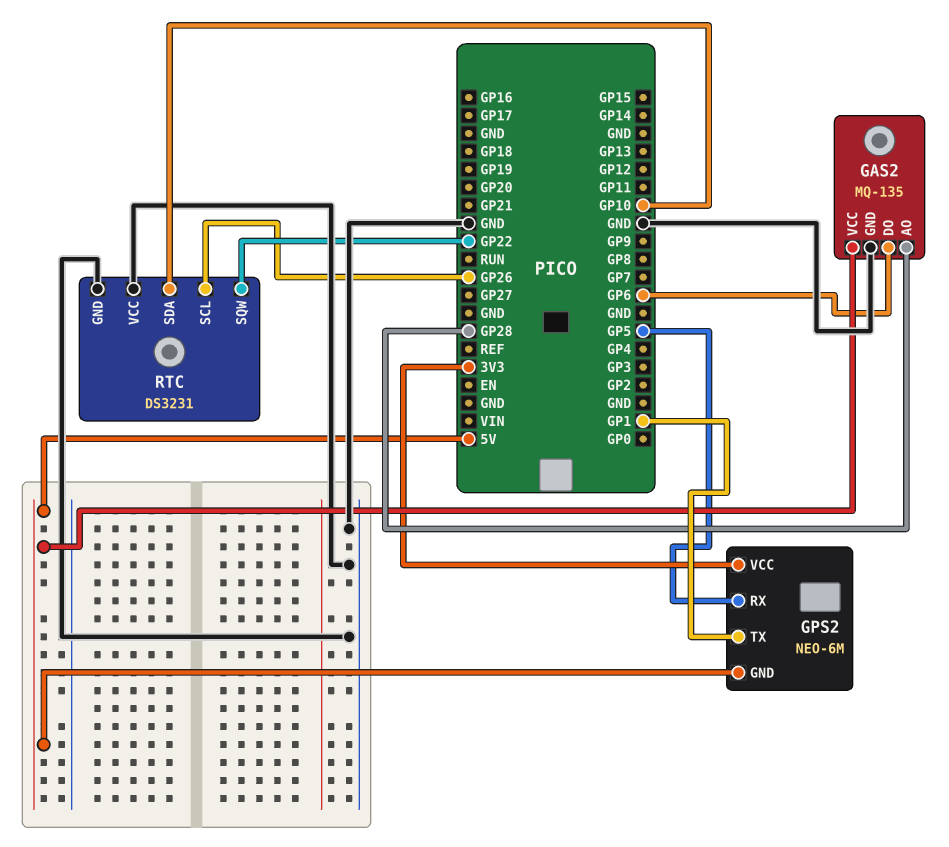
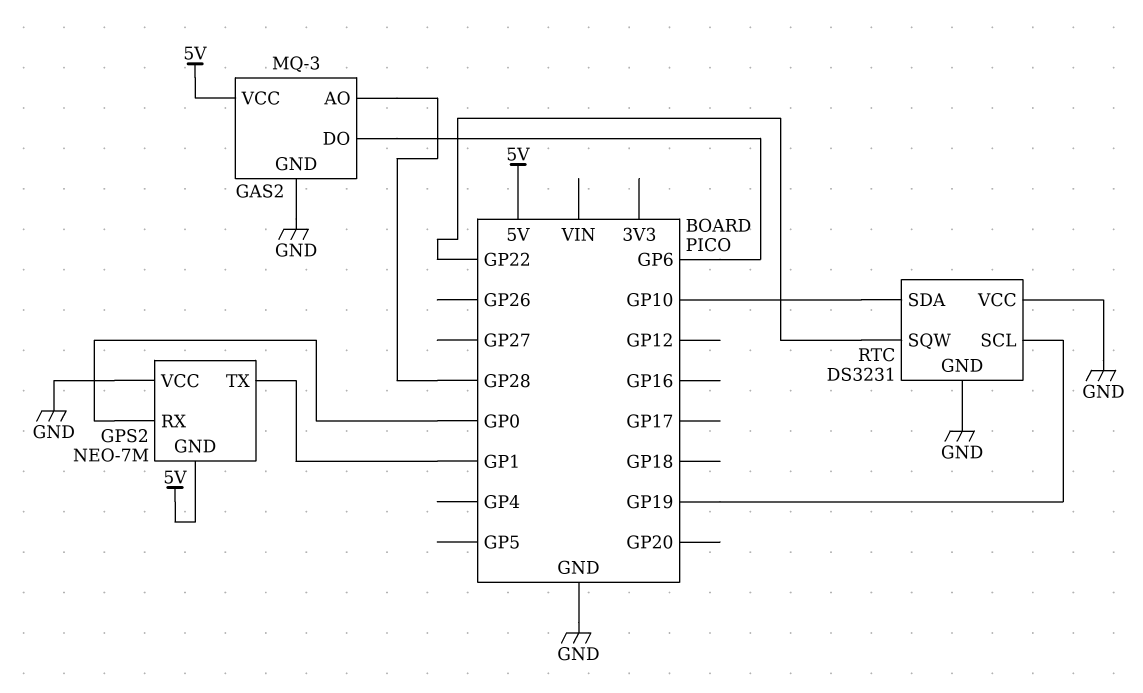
GAS2: MQ-135 -> MQ-3
GPS2: NEO-6M -> NEO-7M
GPS2 pin RX: GP5 -> GP0
GPS2 pin VCC: 3V3 -> GND
RTC pin SCL: GP26 -> GP19

